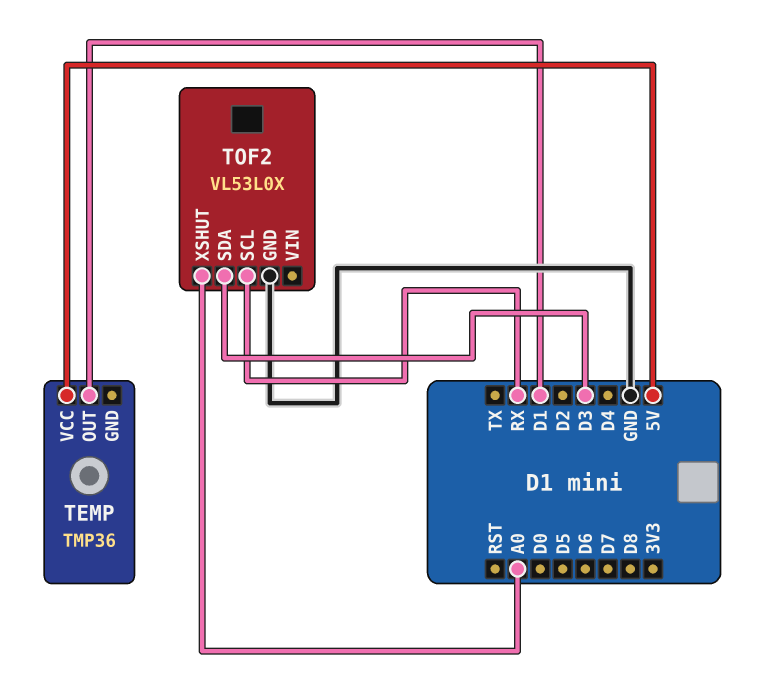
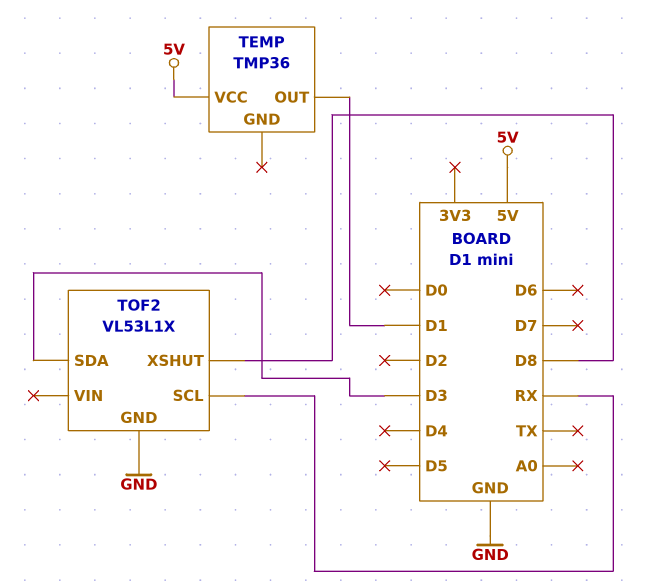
TOF2: VL53L0X -> VL53L1X
TOF2 pin XSHUT: A0 -> D8

